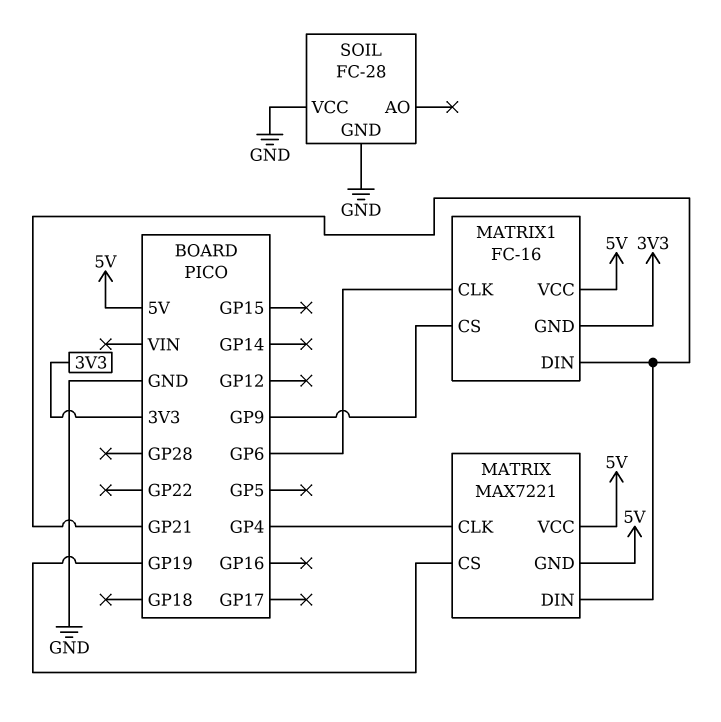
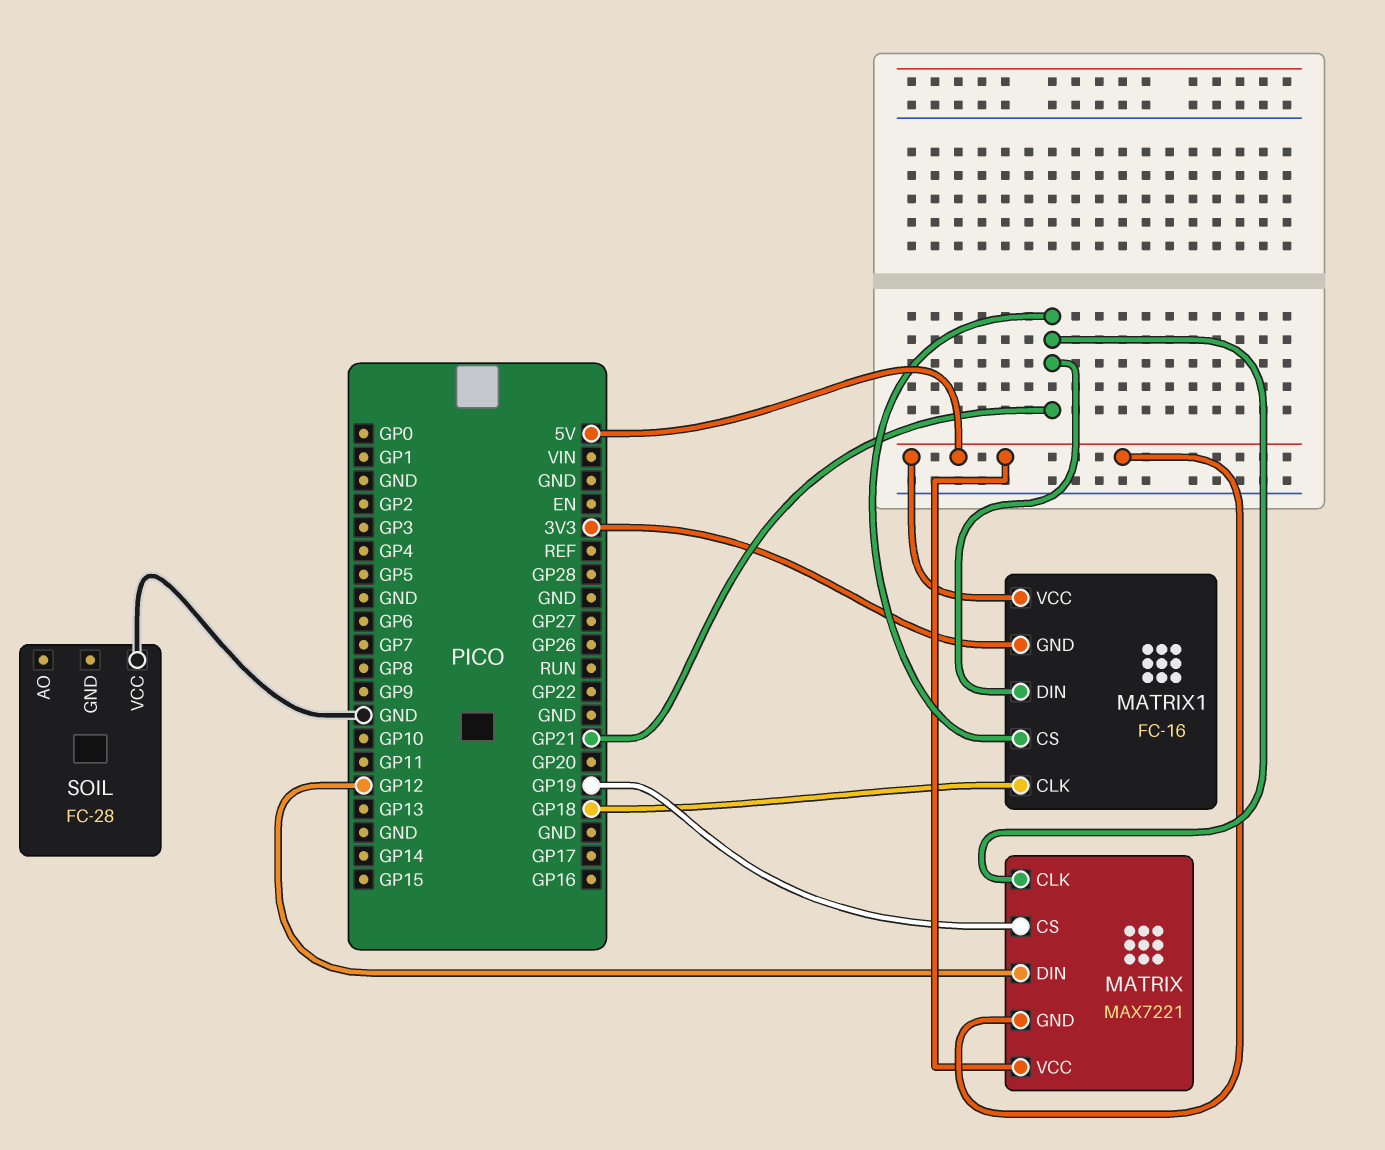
MATRIX pin CLK: GP4 -> GP21
MATRIX pin DIN: GP21 -> GP12
MATRIX1 pin CLK: GP6 -> GP18
MATRIX1 pin CS: GP9 -> GP21
SOIL pin GND: GND -> none

